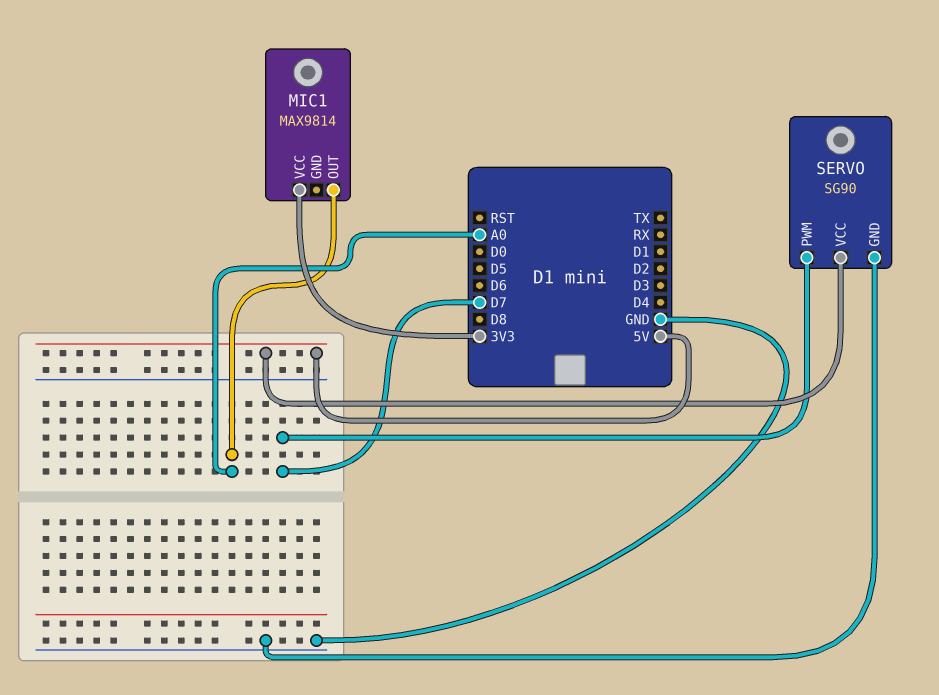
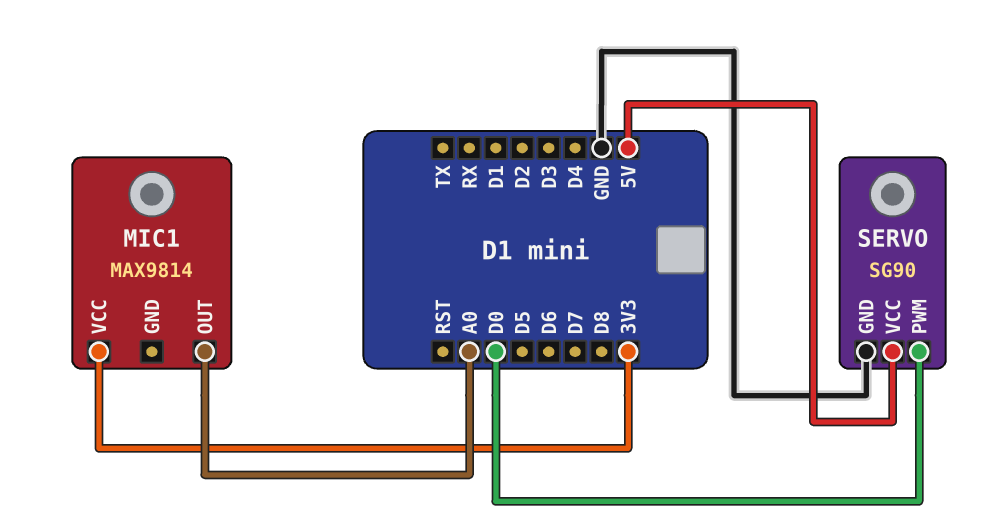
SERVO pin PWM: D7 -> D0

